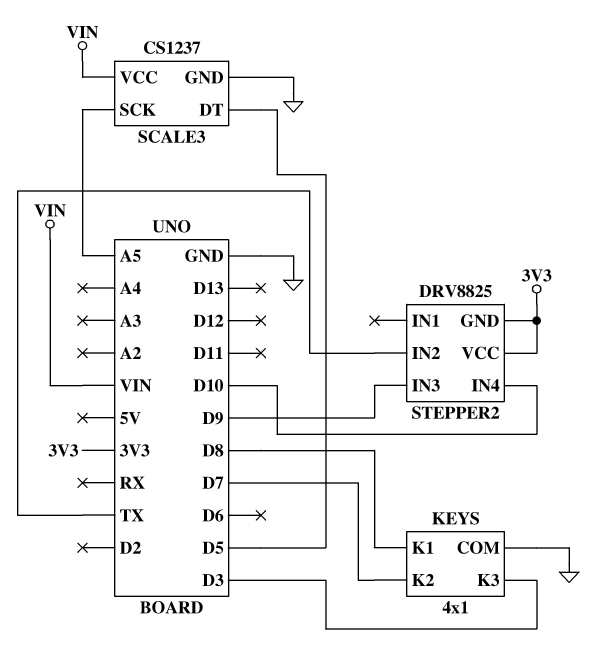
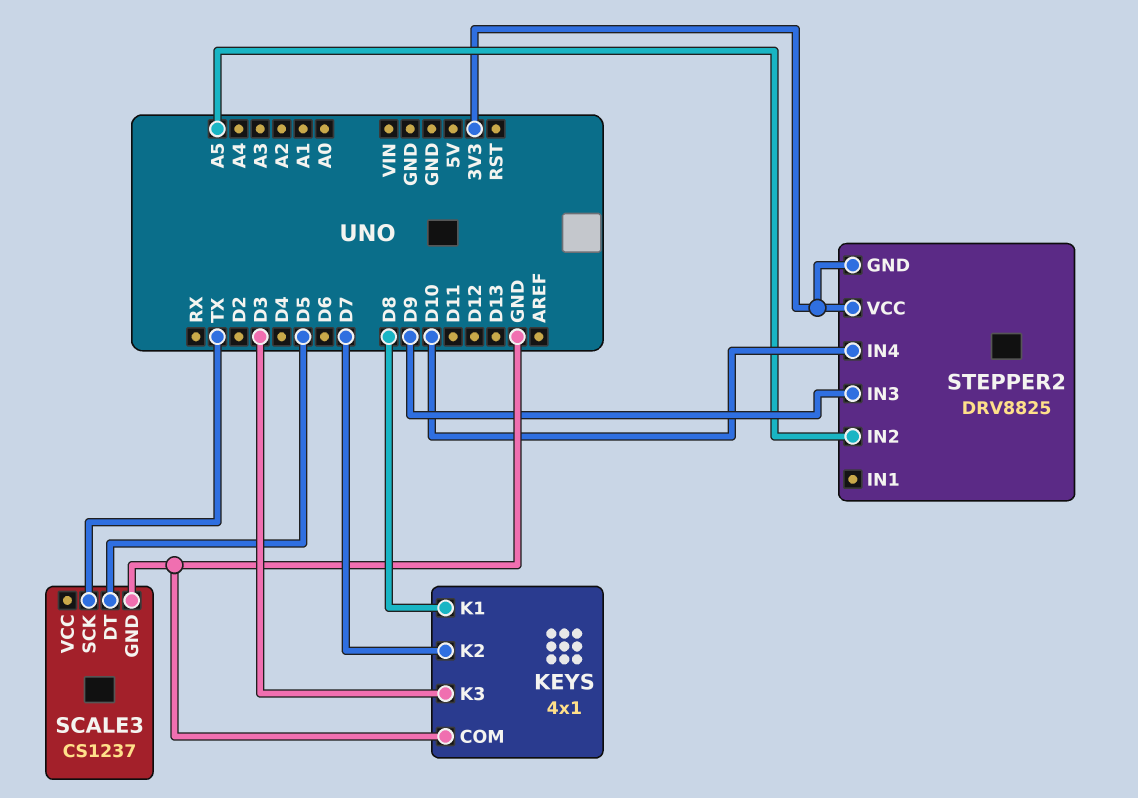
SCALE3 pin SCK: A5 -> TX
SCALE3 pin VCC: VIN -> none
STEPPER2 pin IN2: TX -> A5

